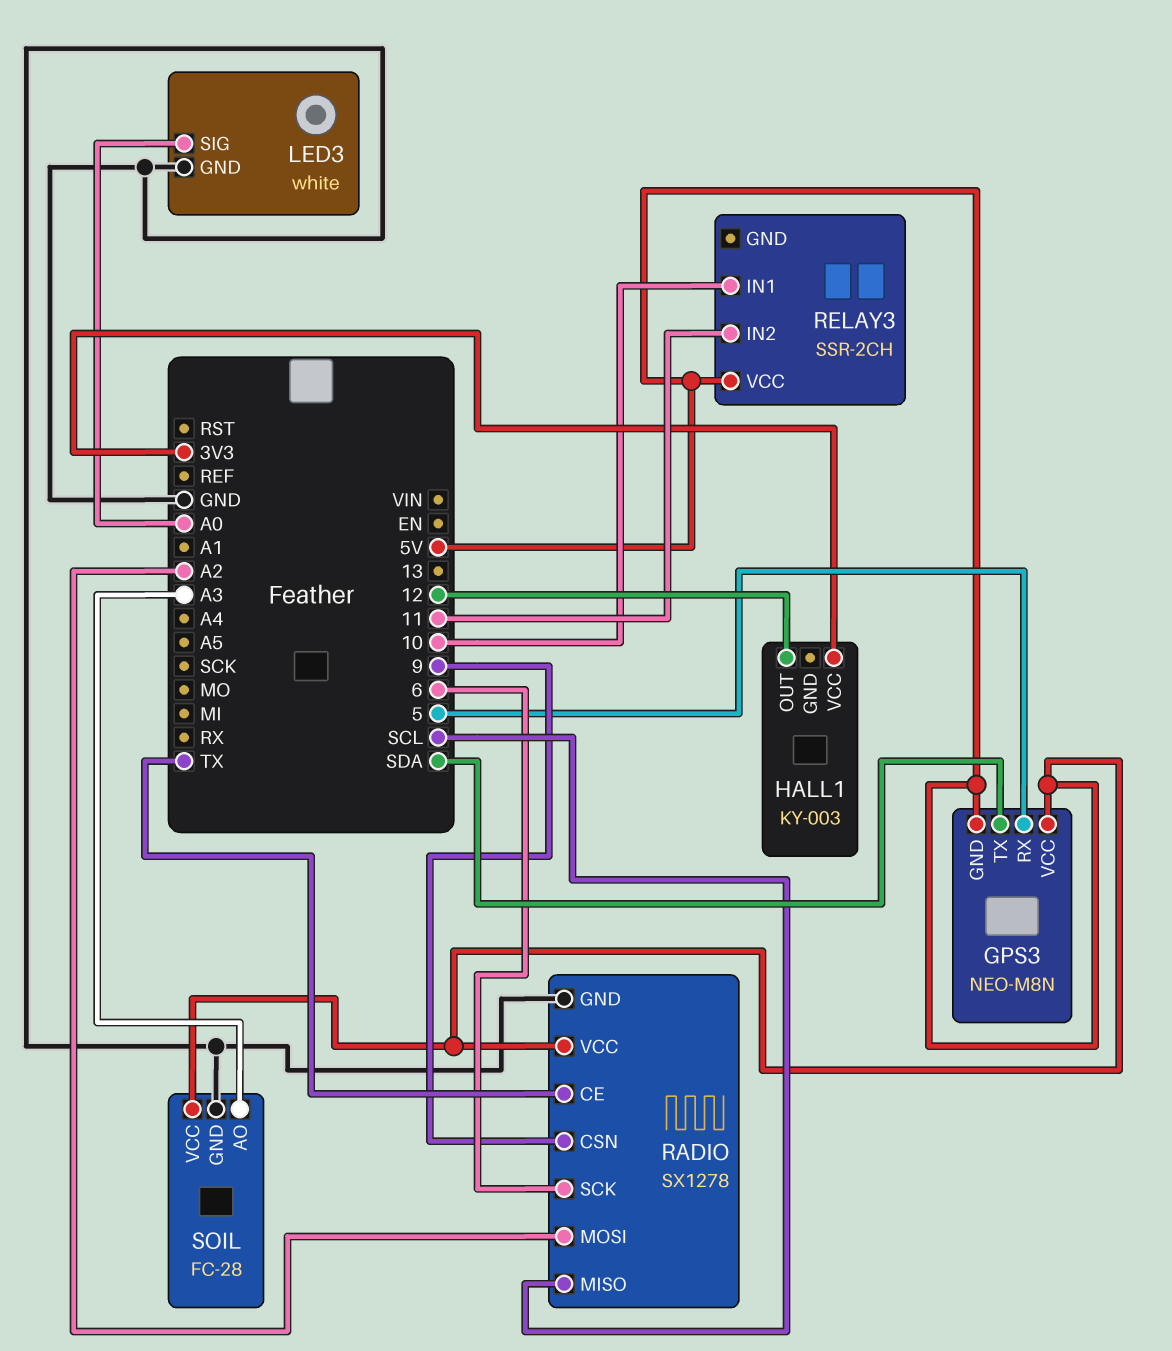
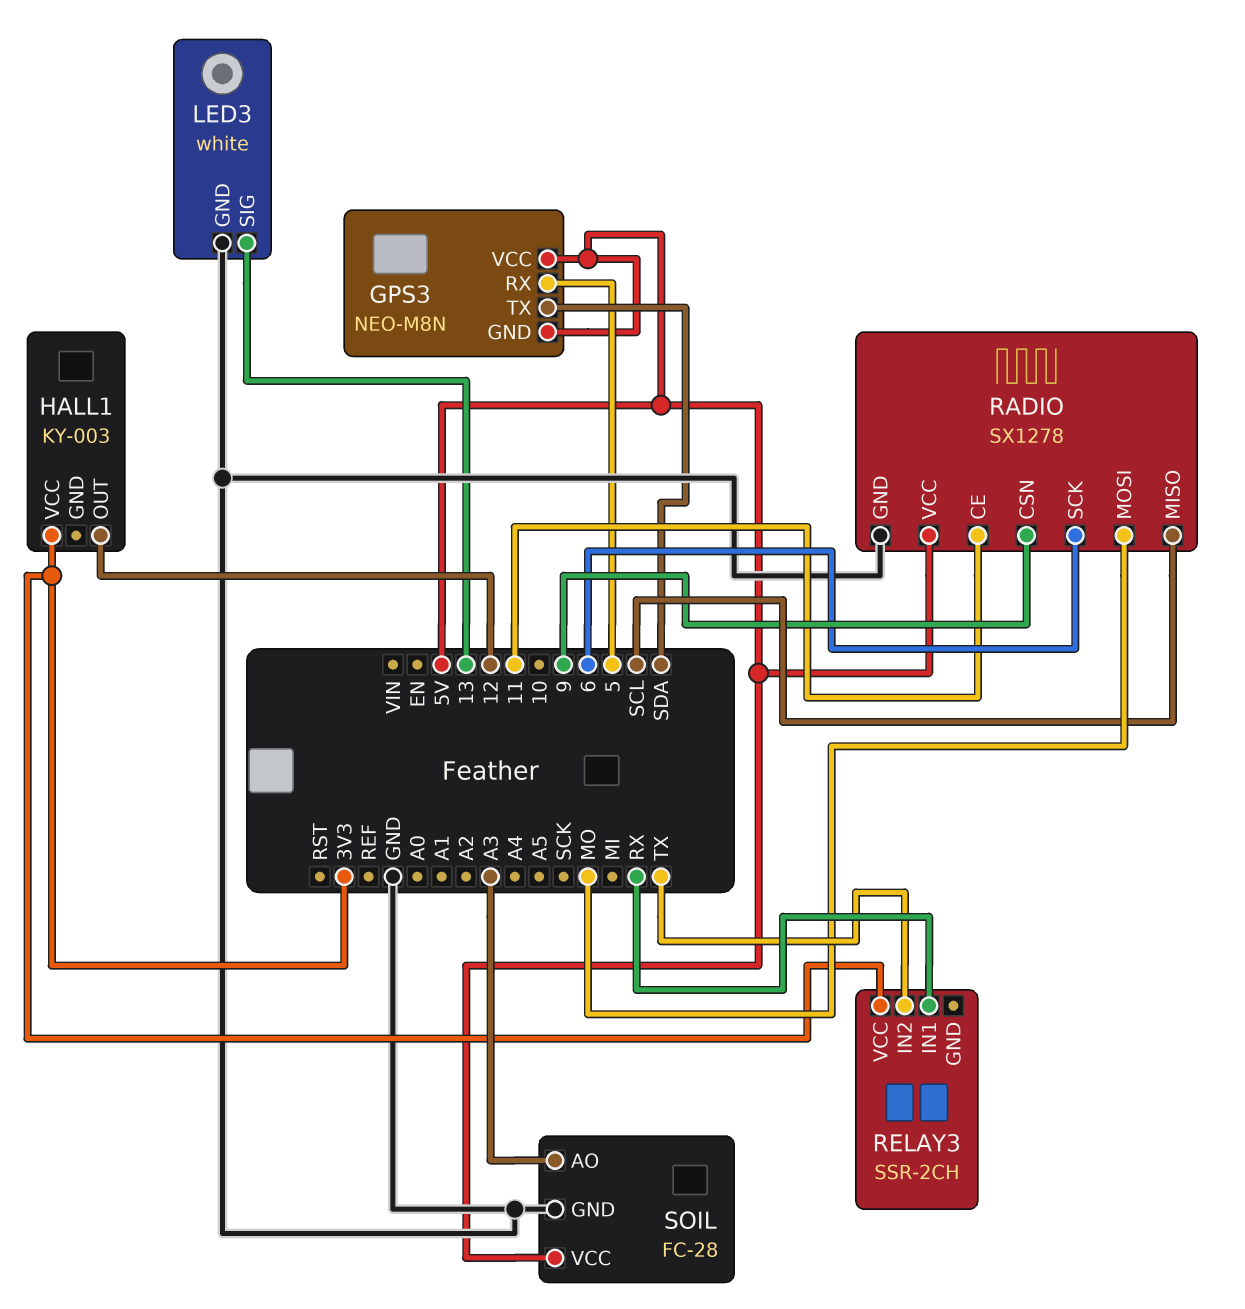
LED3 pin SIG: A0 -> 13
RADIO pin CE: TX -> 11
RADIO pin MOSI: A2 -> MO
RELAY3 pin IN1: 10 -> RX
RELAY3 pin IN2: 11 -> TX
RELAY3 pin VCC: 5V -> 3V3

